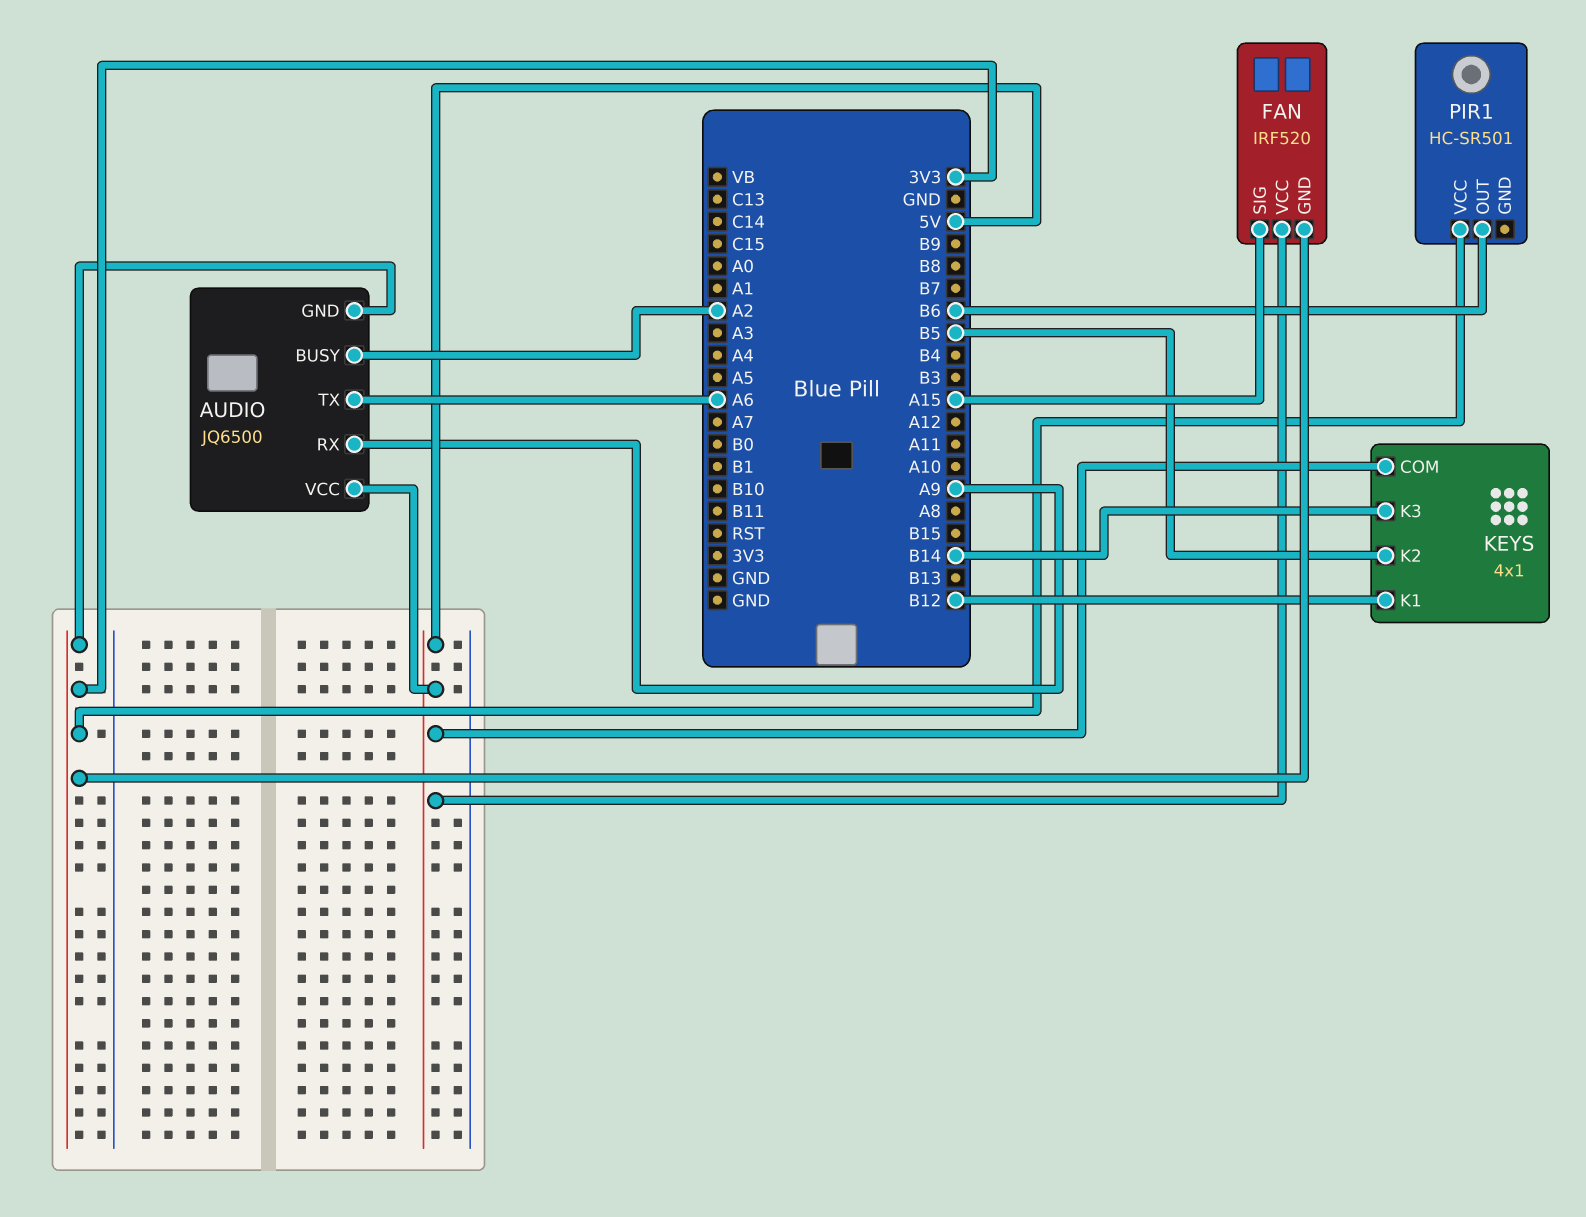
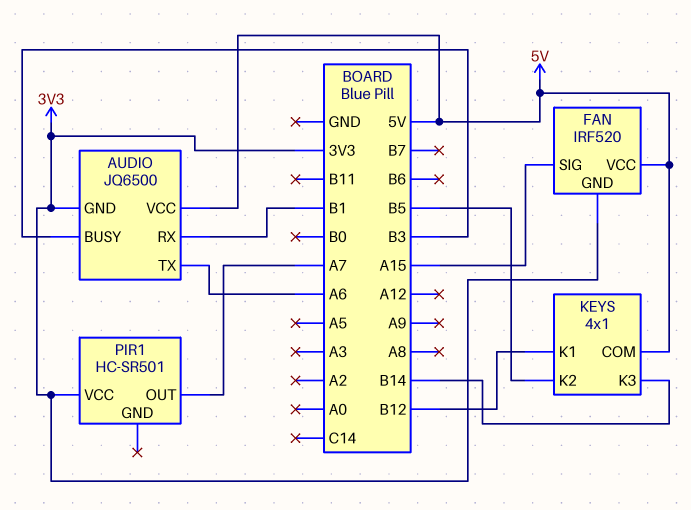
AUDIO pin BUSY: A2 -> B3
AUDIO pin RX: A9 -> B1
PIR1 pin OUT: B6 -> A7

